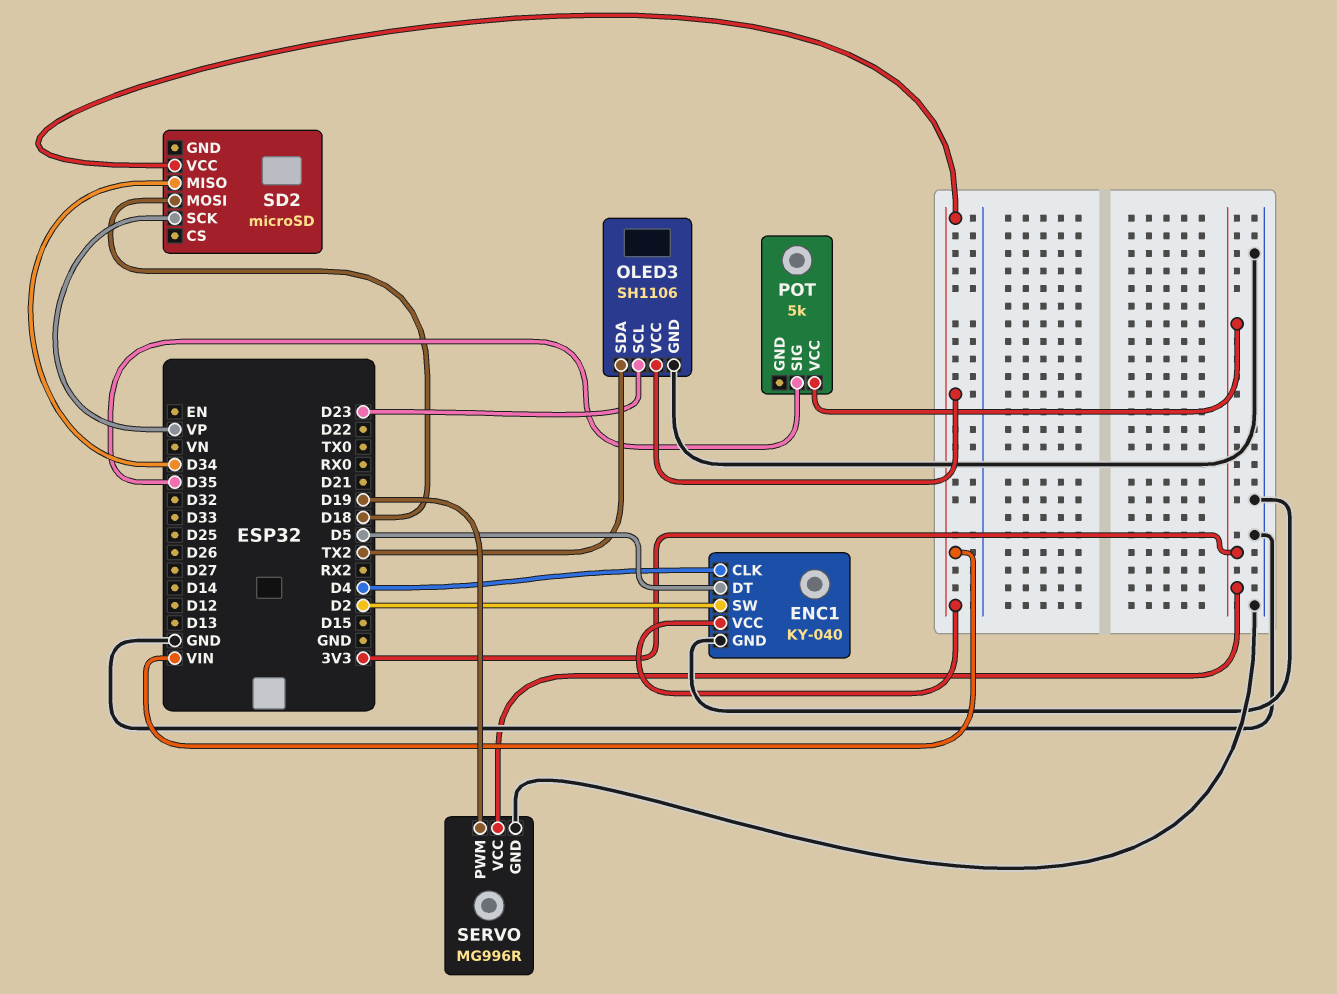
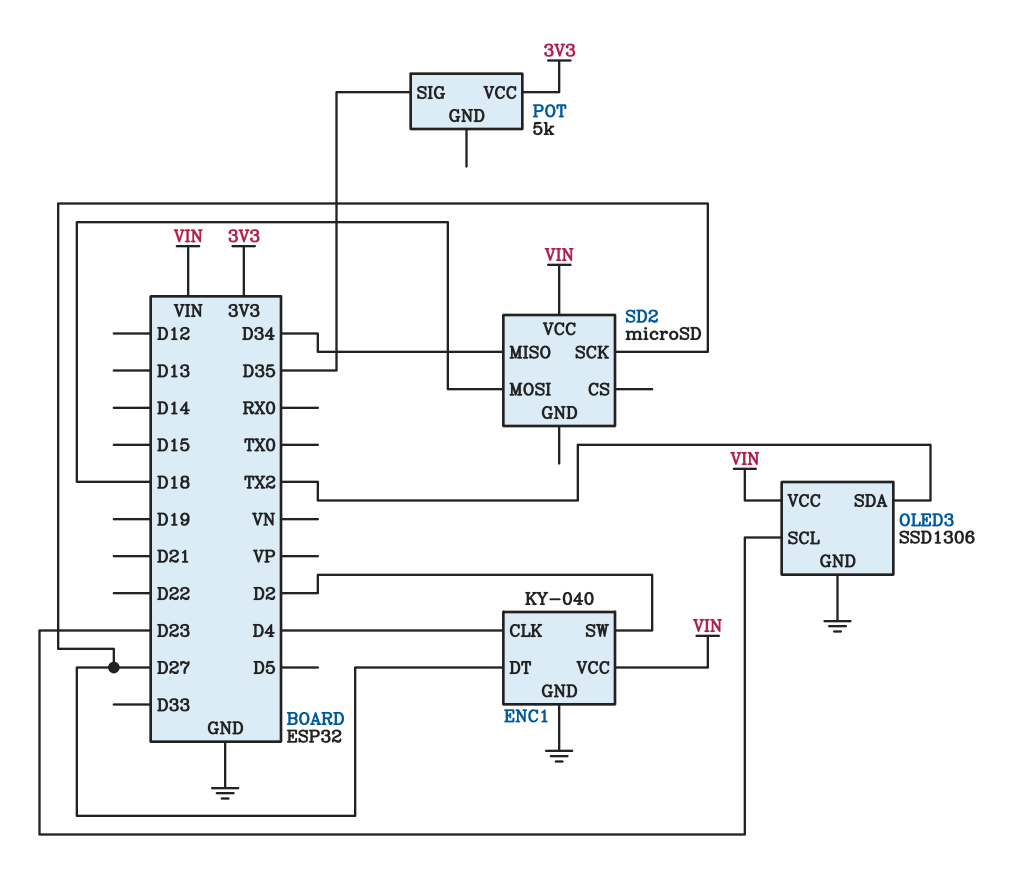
ENC1 pin DT: D5 -> D27
OLED3: SH1106 -> SSD1306
SD2 pin SCK: VP -> D27
SERVO: MG996R -> none
SERVO pin GND: GND -> none
SERVO pin PWM: D19 -> none
SERVO pin VCC: 3V3 -> none

